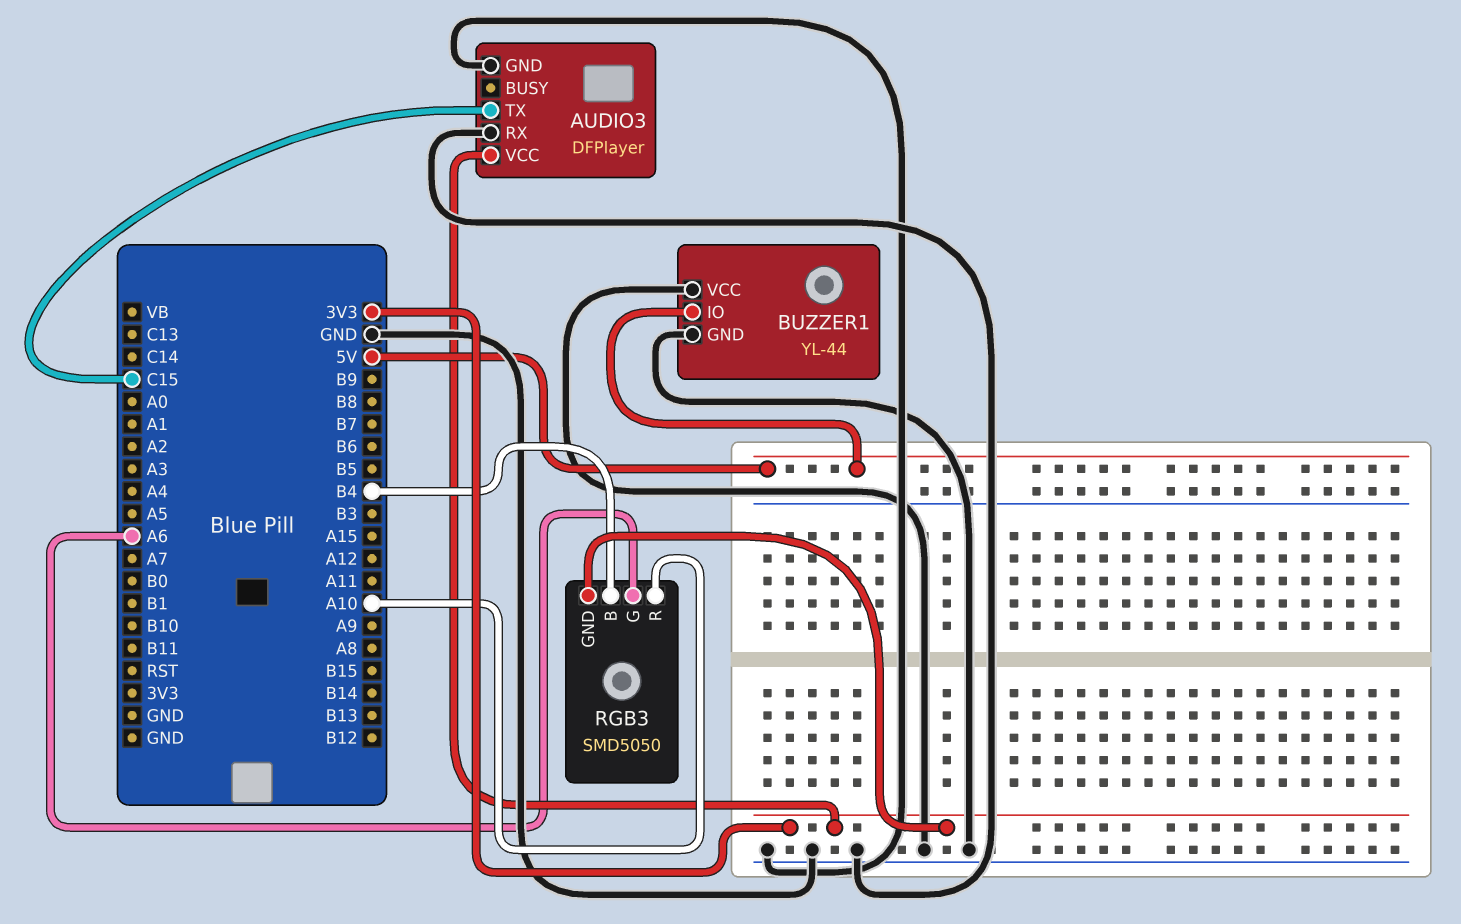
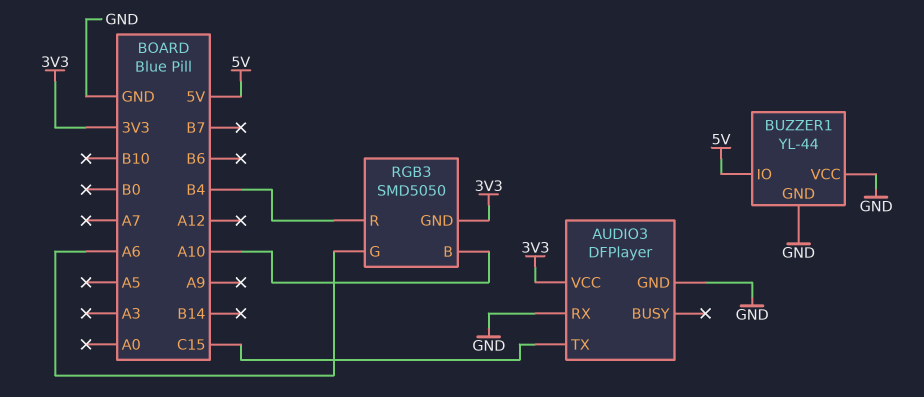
RGB3 pin B: B4 -> A10
RGB3 pin R: A10 -> B4

